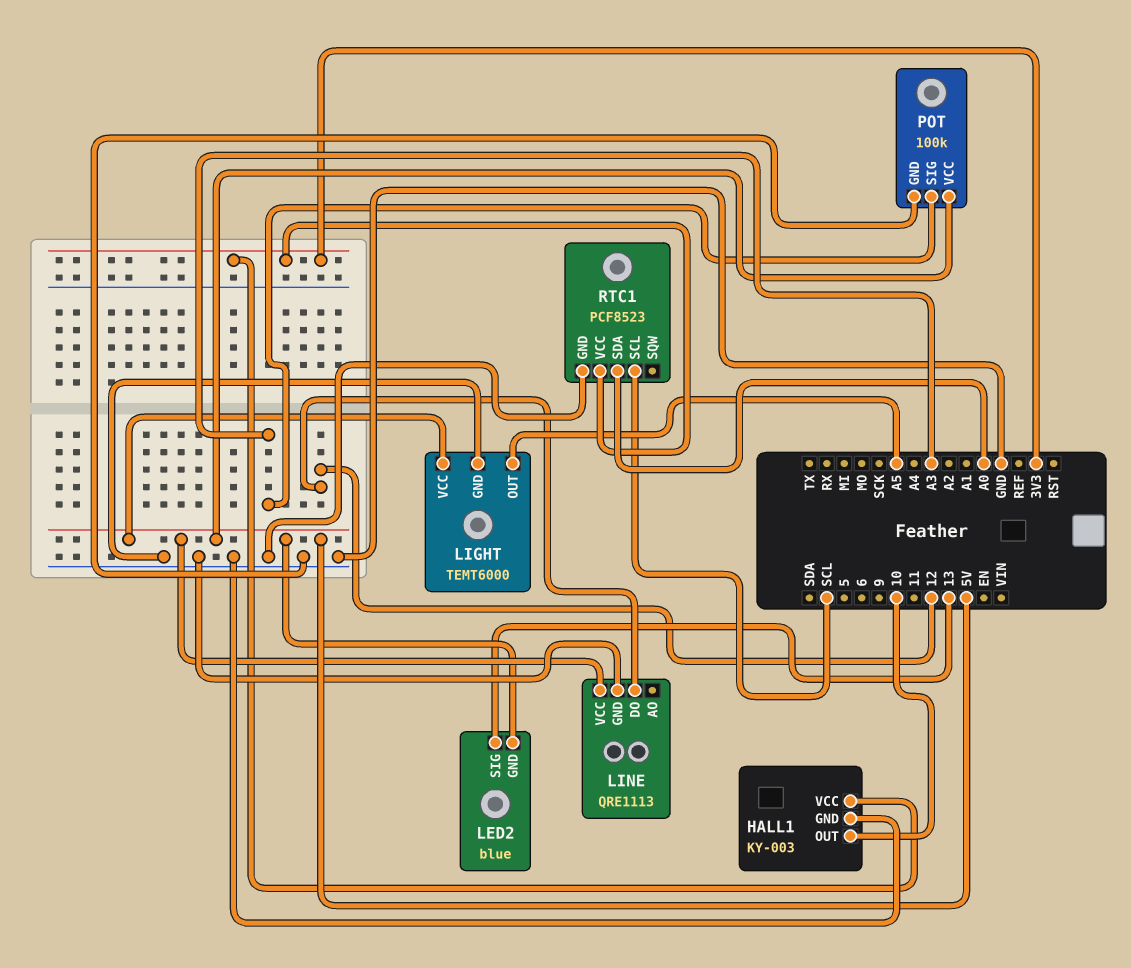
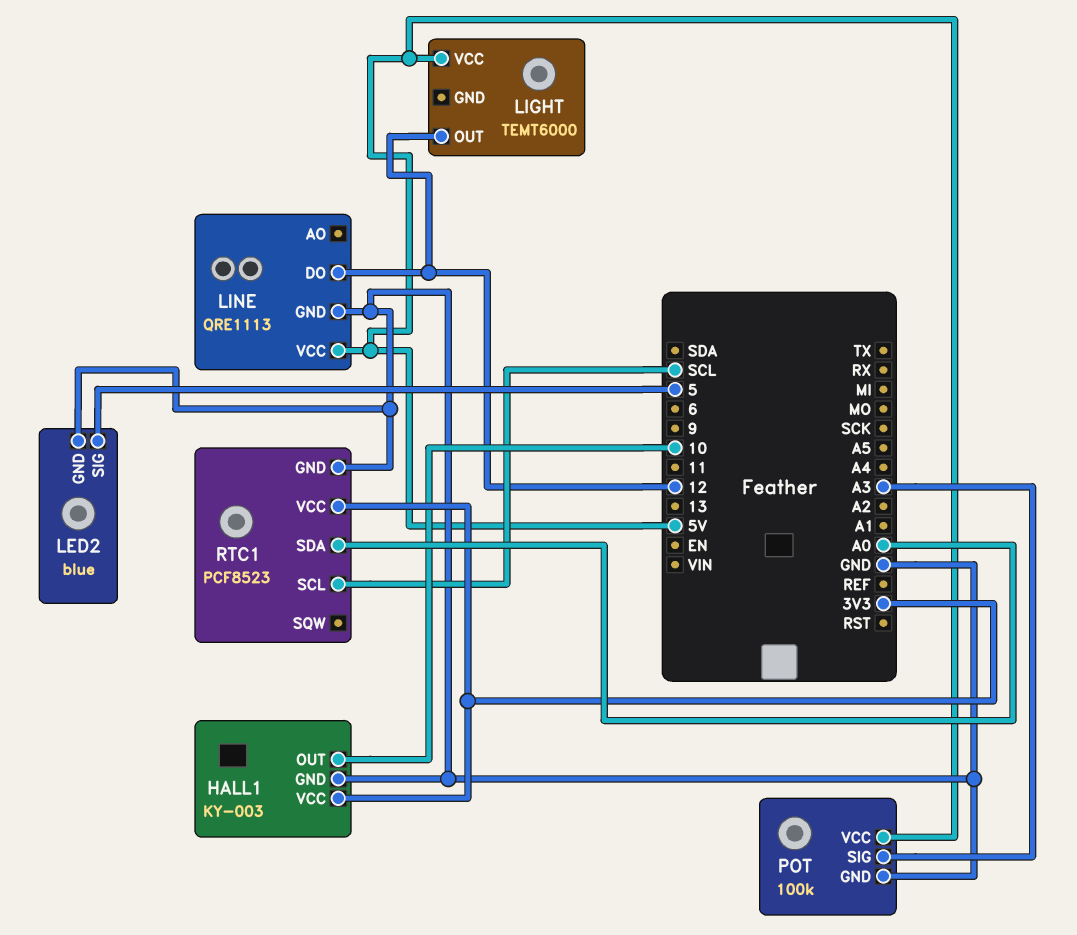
LED2 pin GND: 5V -> GND
LED2 pin SIG: 13 -> 5
LIGHT pin GND: GND -> none
LIGHT pin OUT: A5 -> 12

